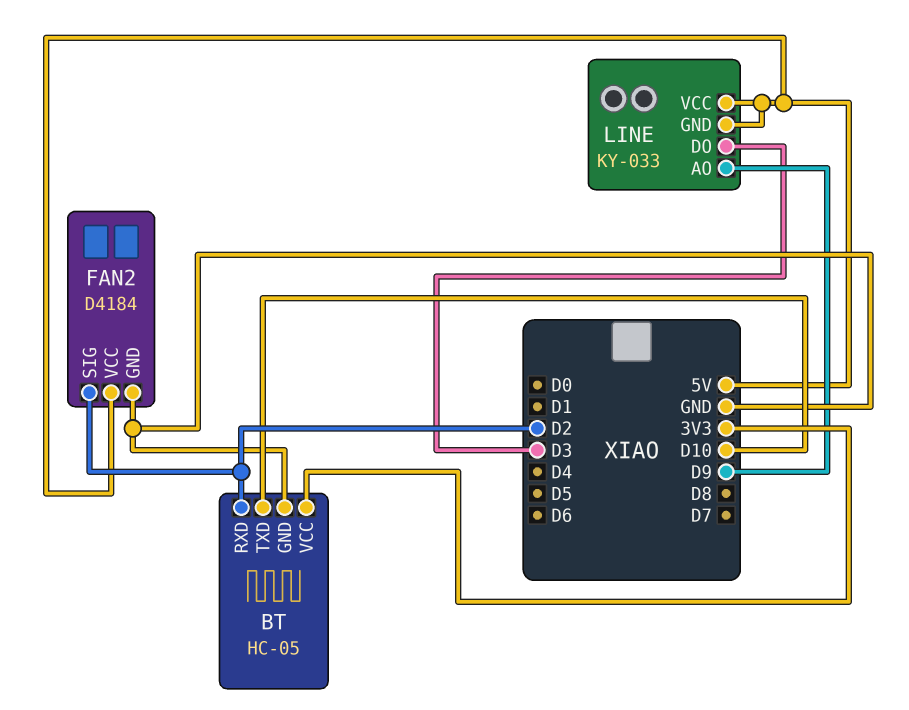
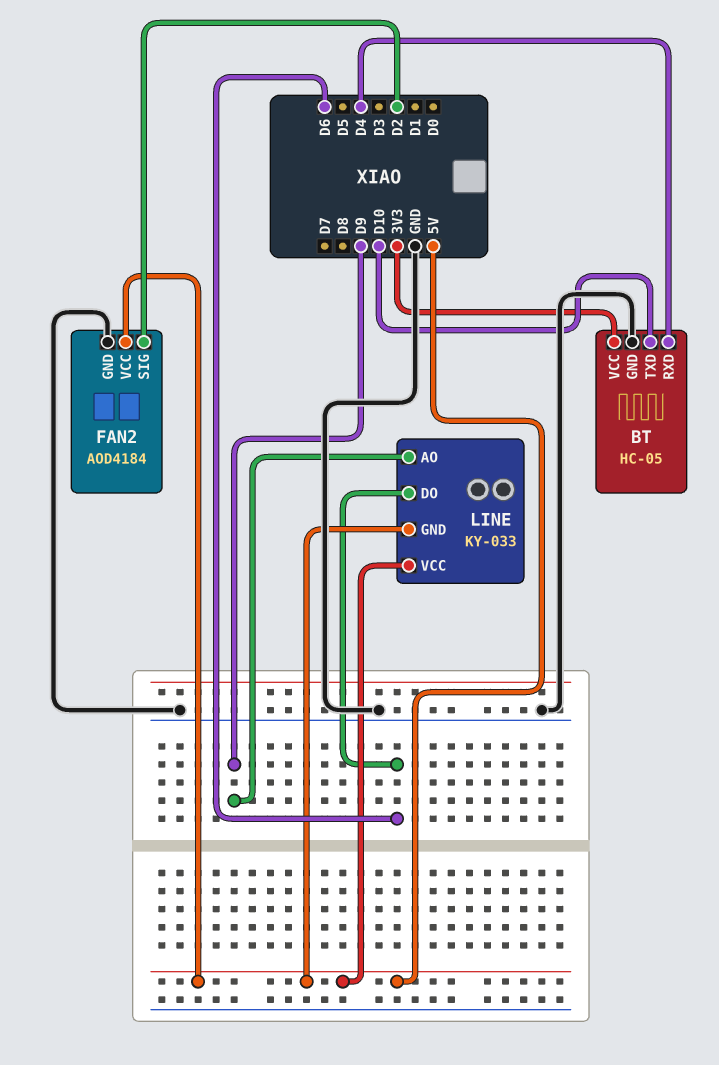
BT pin RXD: D2 -> D4
FAN2: D4184 -> AOD4184
LINE pin DO: D3 -> D6

